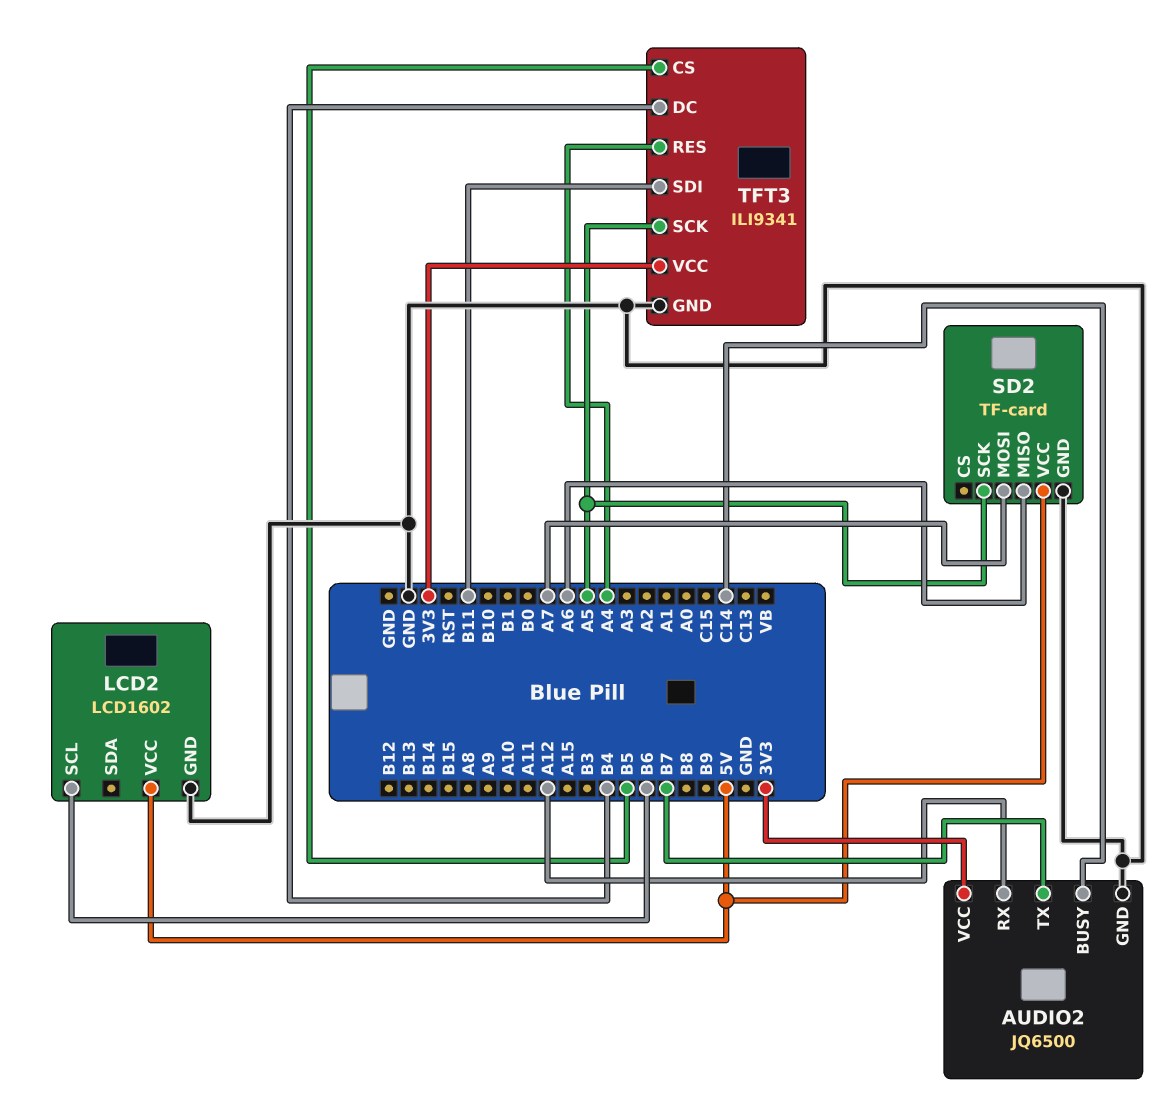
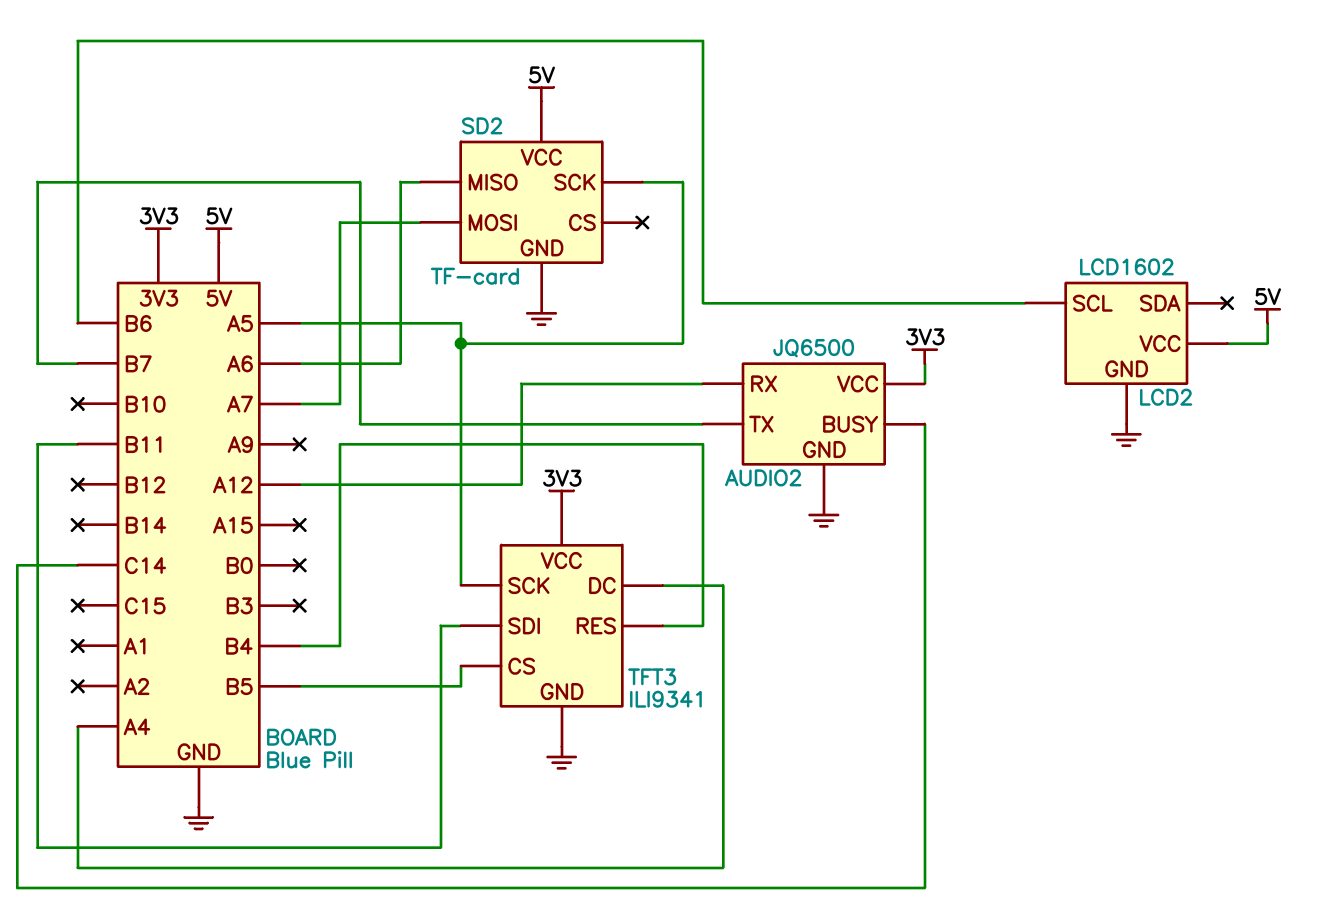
TFT3 pin DC: B4 -> A4
TFT3 pin RES: A4 -> B4

